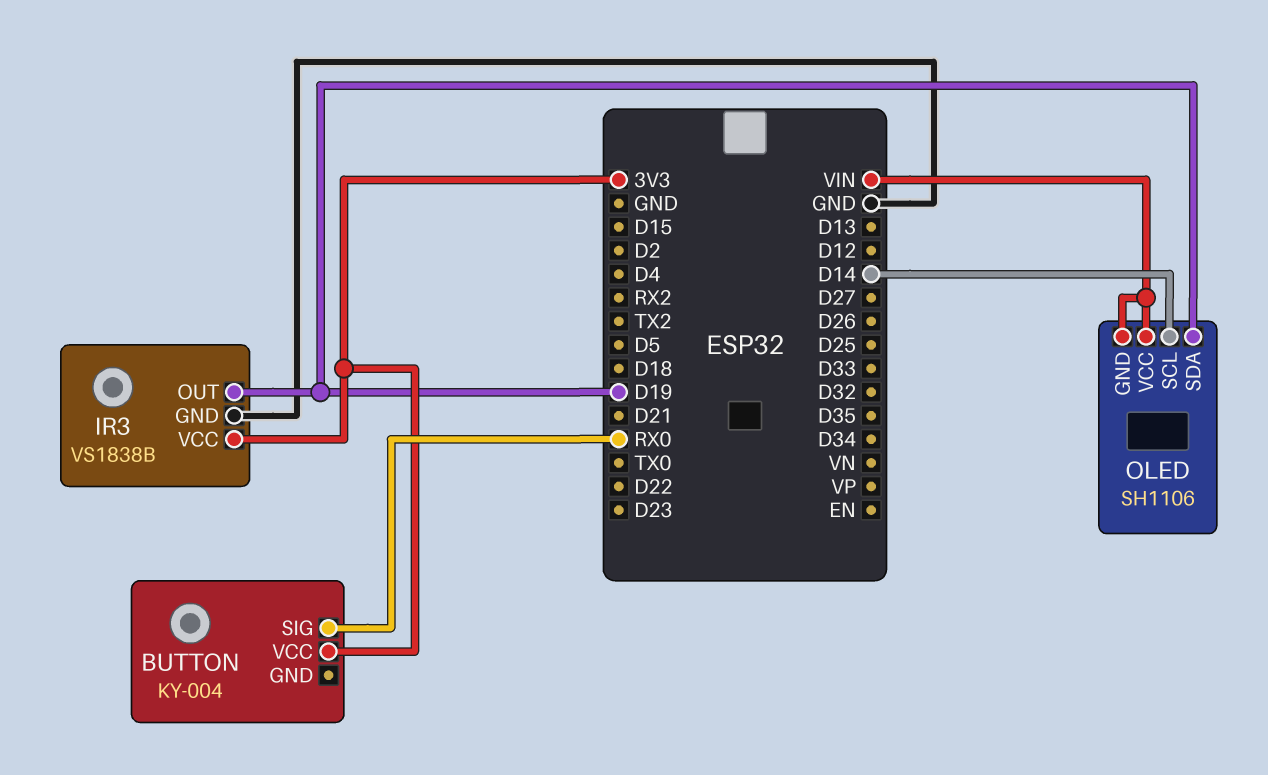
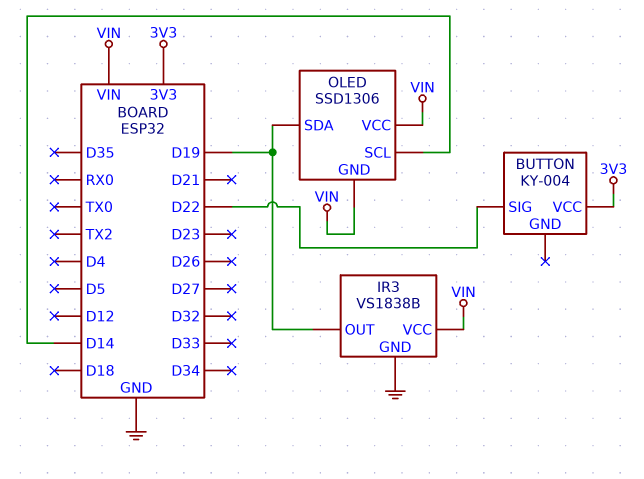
BUTTON pin SIG: RX0 -> D22
IR3 pin VCC: 3V3 -> VIN
OLED: SH1106 -> SSD1306

